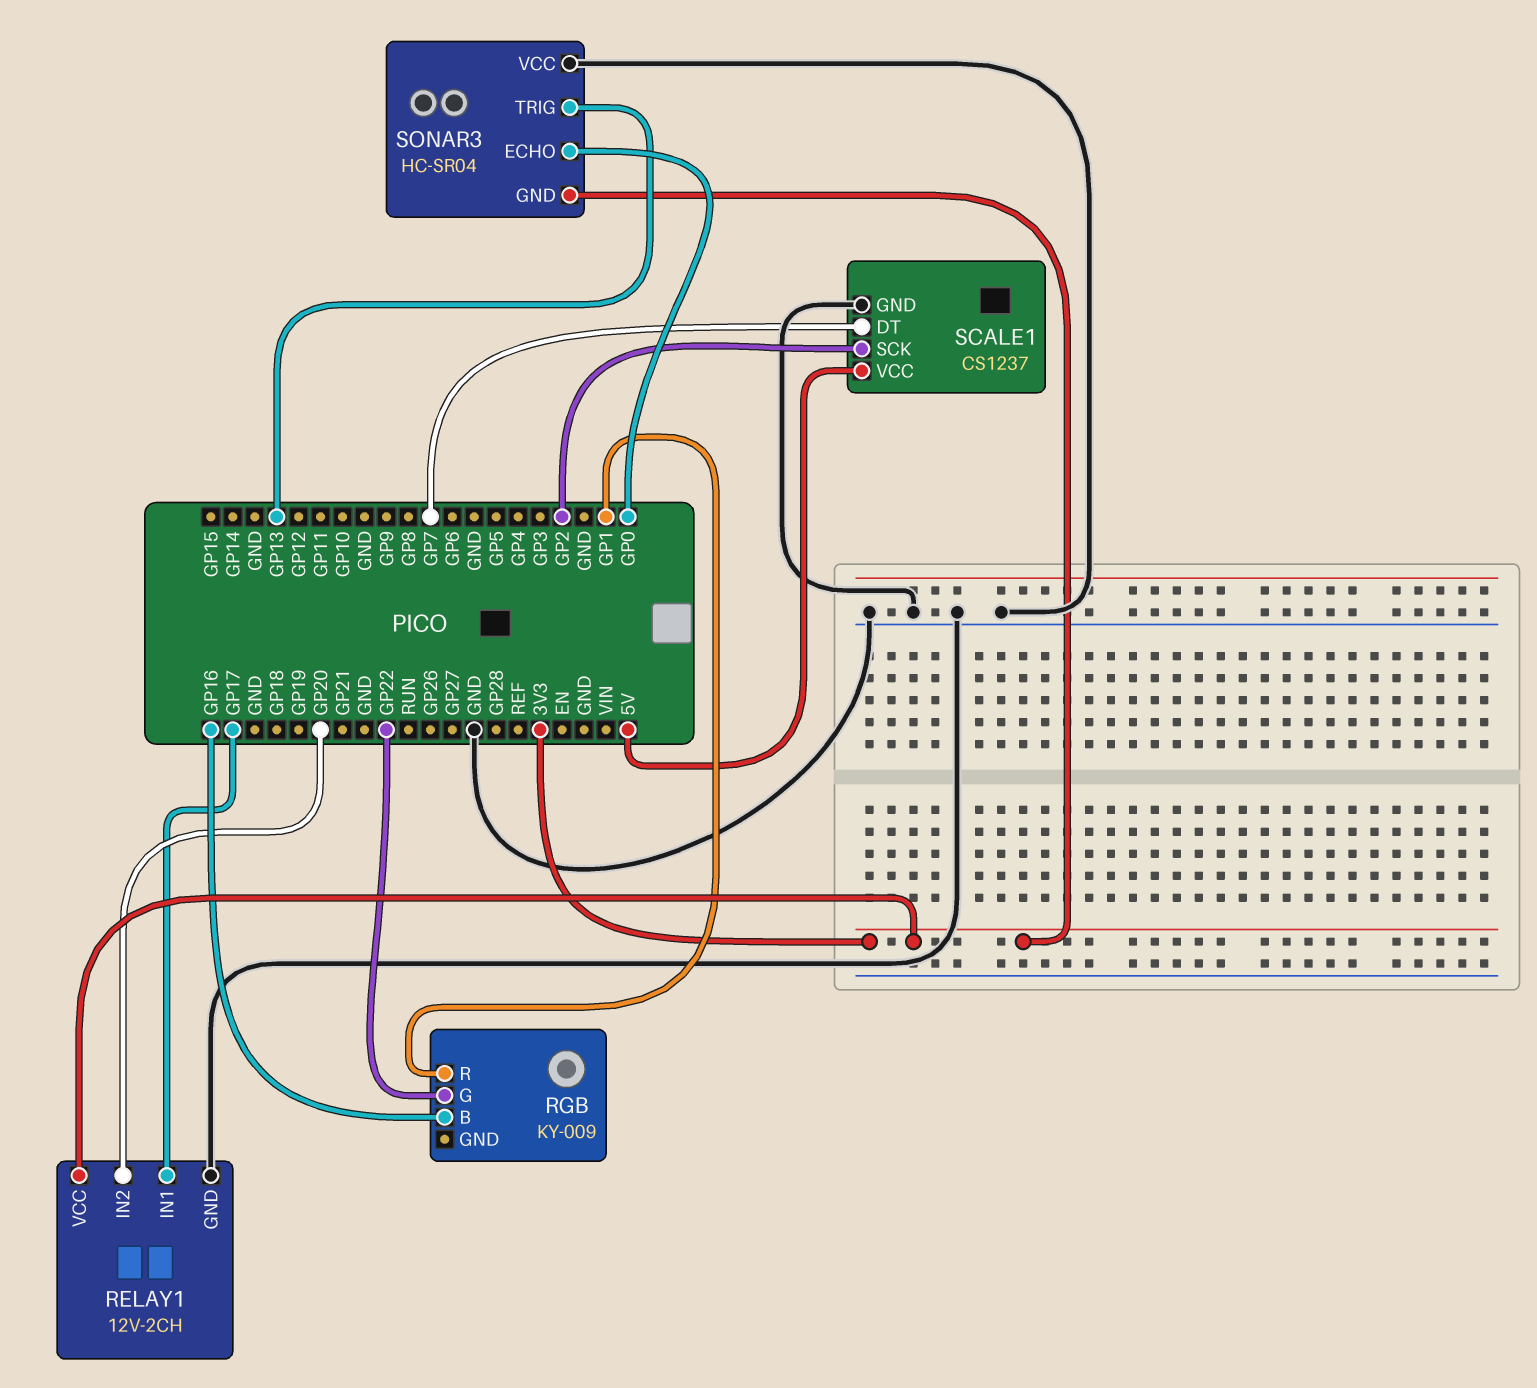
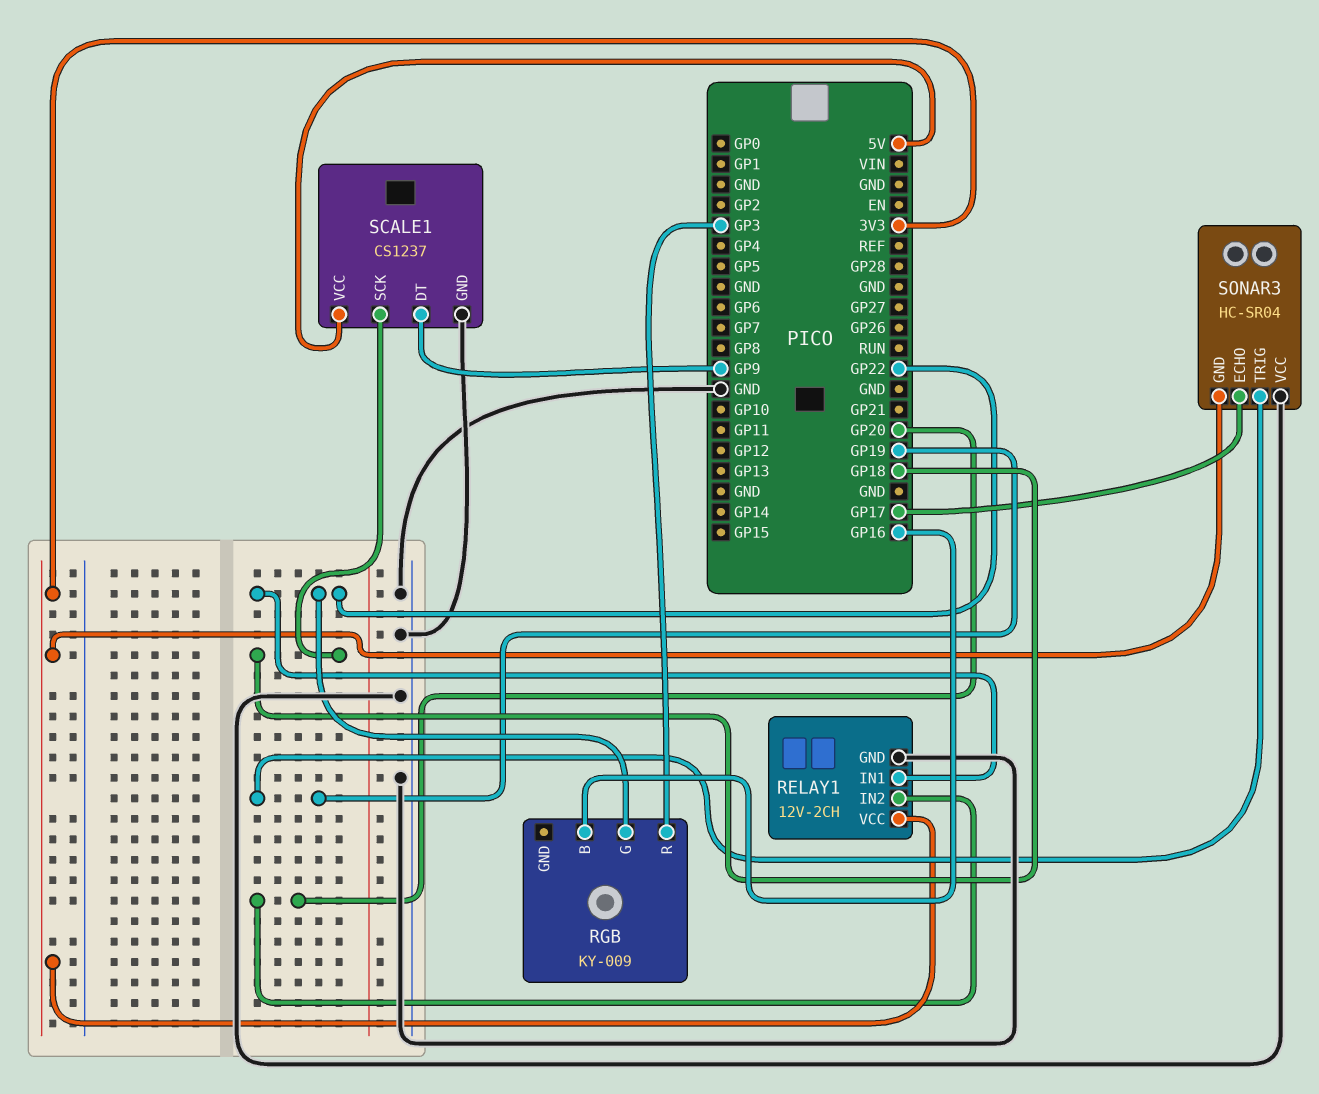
RELAY1 pin IN1: GP17 -> GP22
RGB pin R: GP1 -> GP3
SCALE1 pin DT: GP7 -> GP9
SCALE1 pin SCK: GP2 -> GP18
SONAR3 pin ECHO: GP0 -> GP17
SONAR3 pin TRIG: GP13 -> GP19

